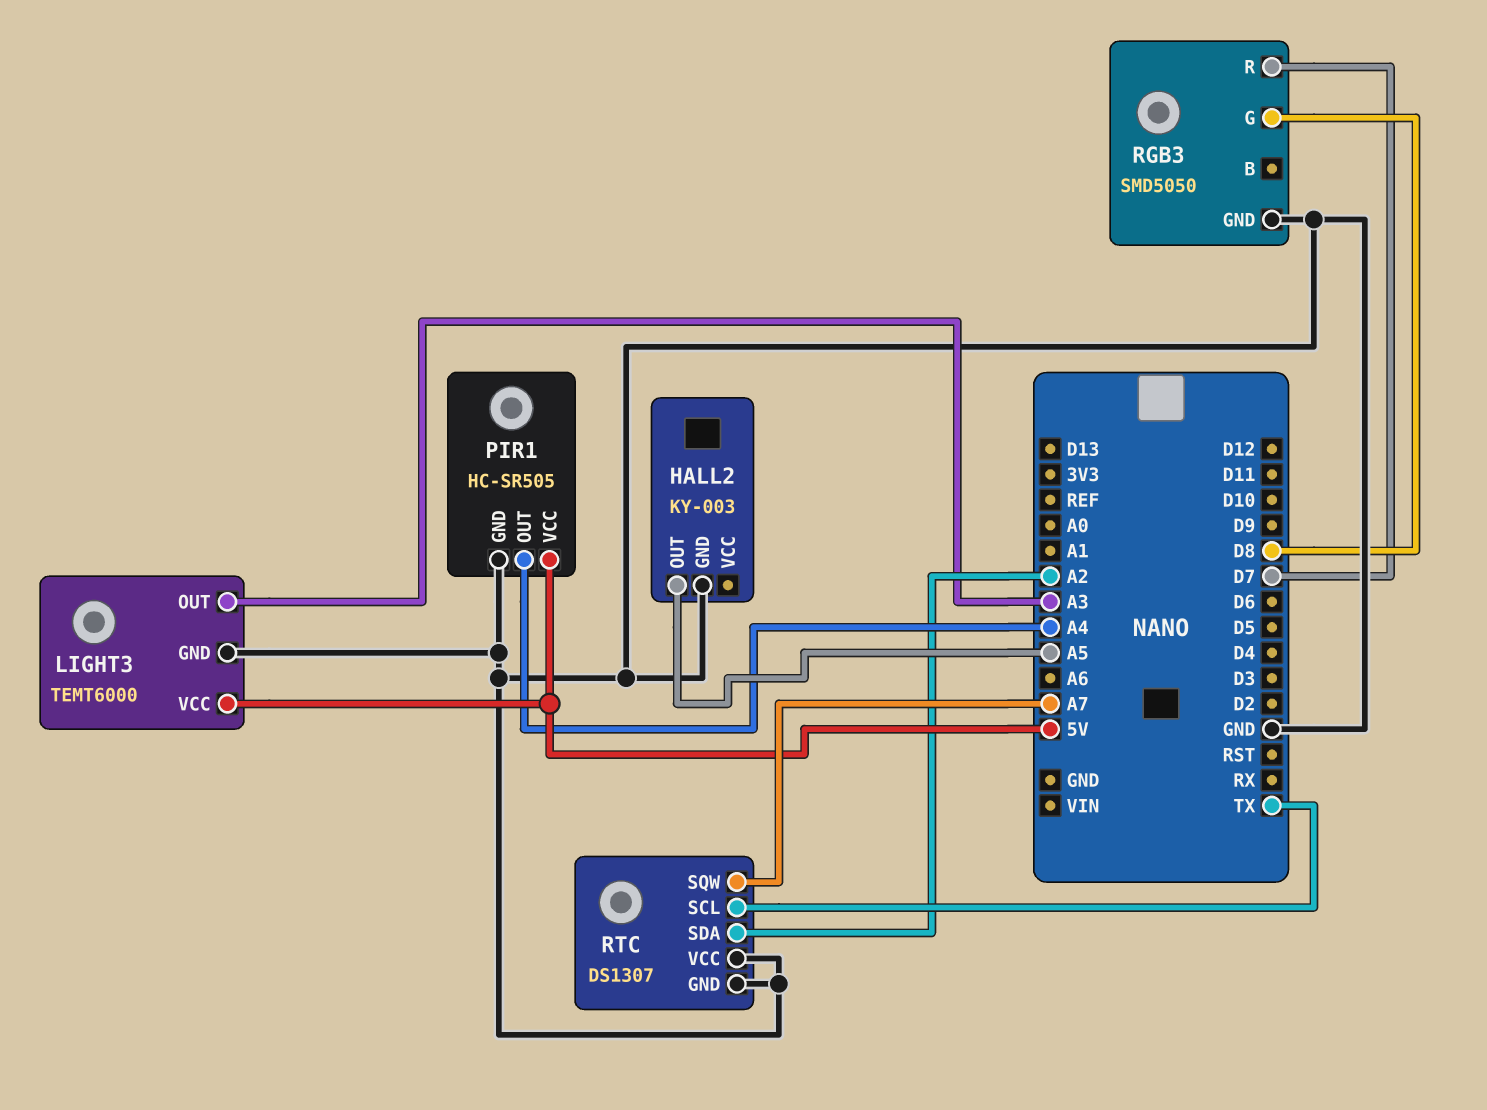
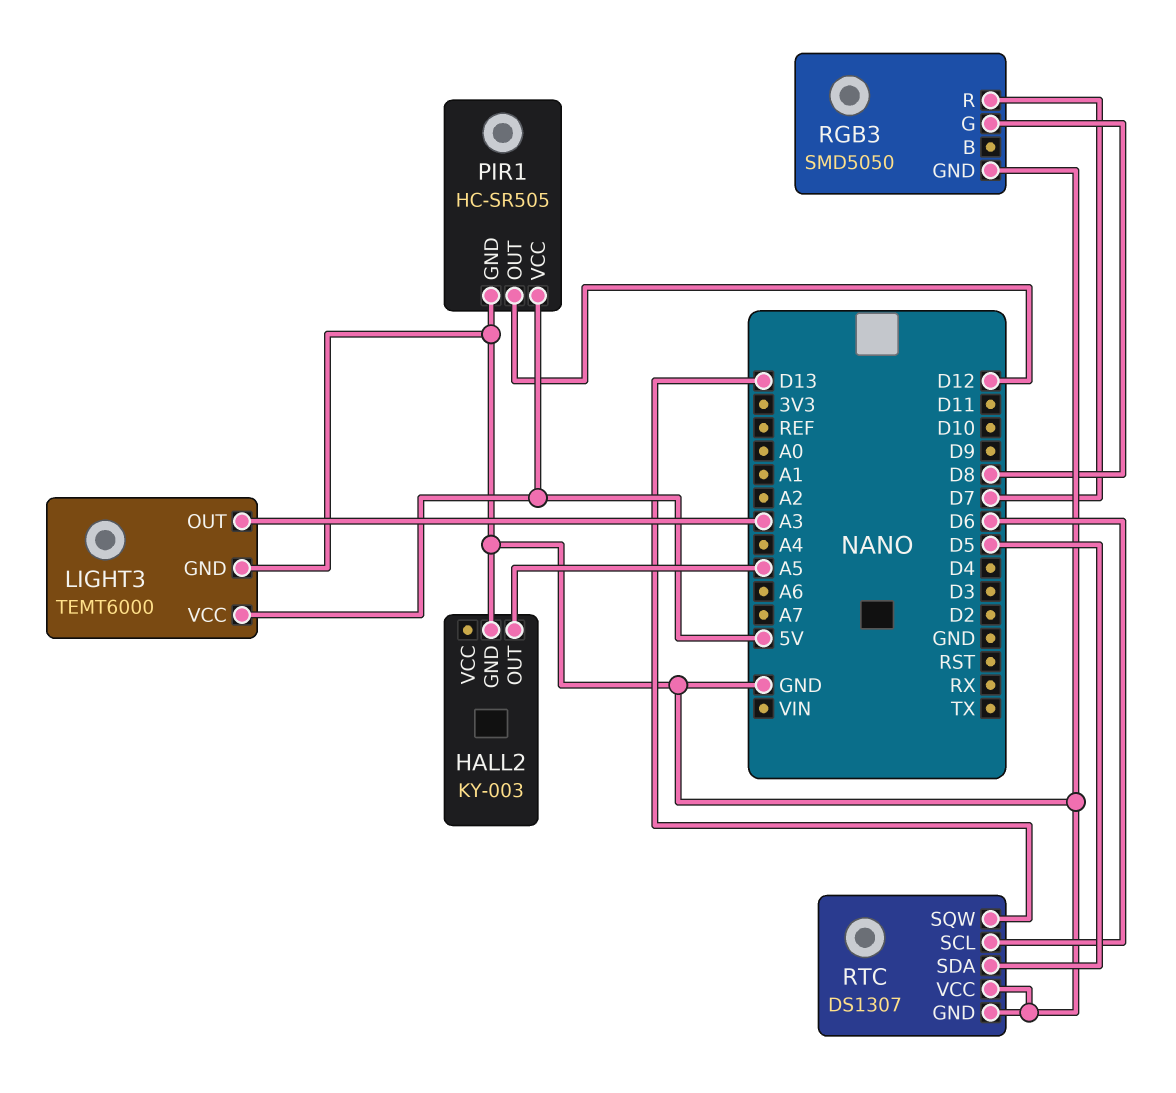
PIR1 pin OUT: A4 -> D12
RTC pin SCL: TX -> D6
RTC pin SDA: A2 -> D5
RTC pin SQW: A7 -> D13

